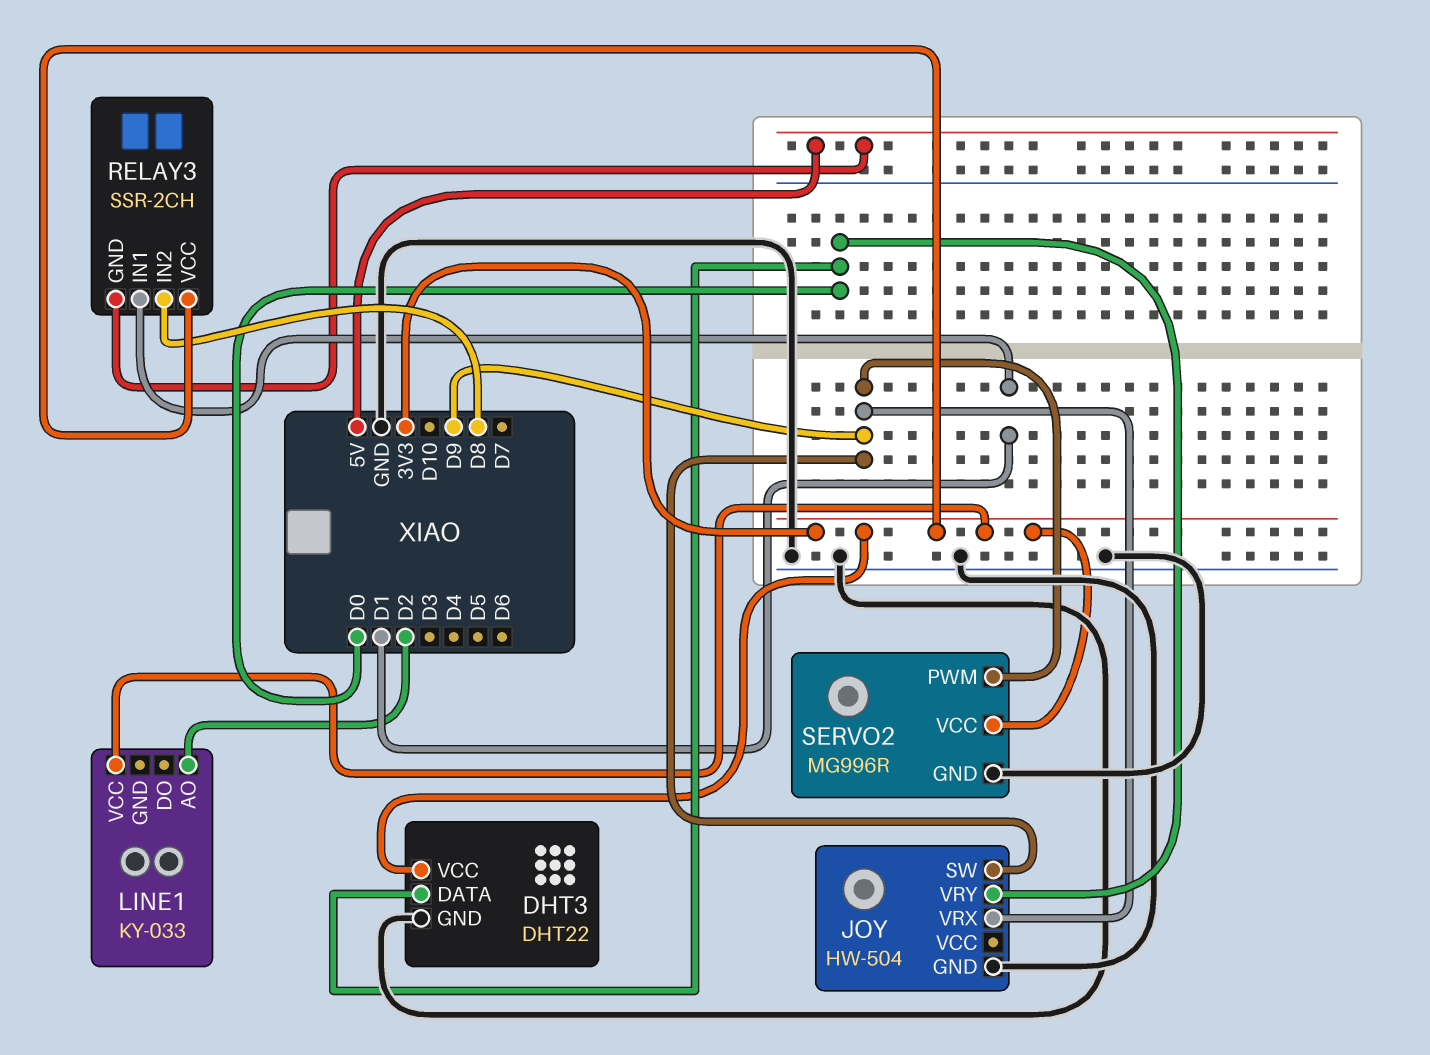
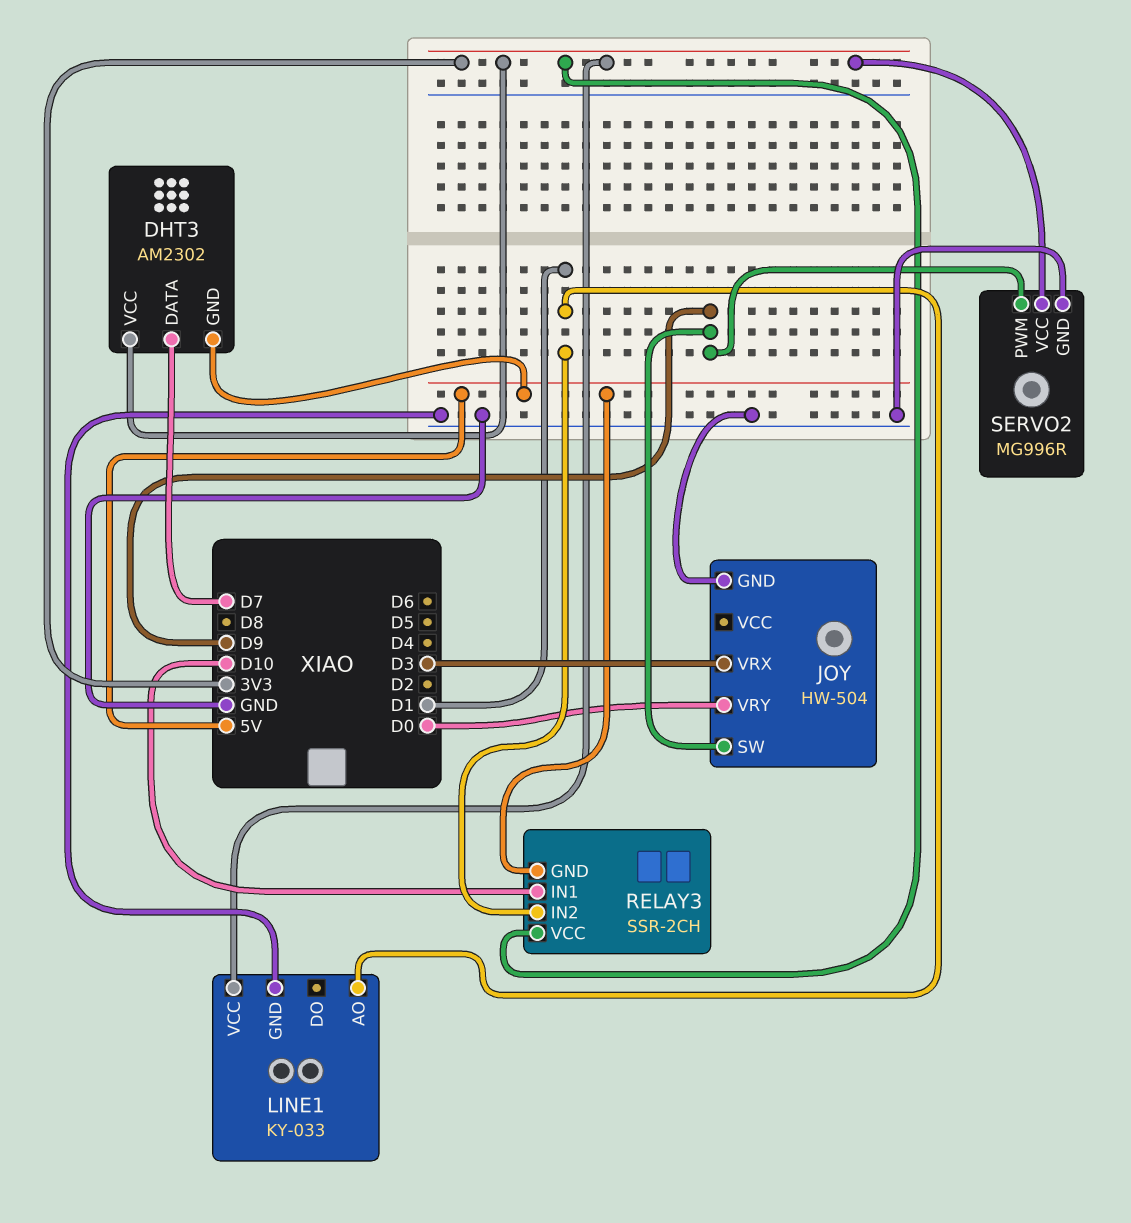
DHT3: DHT22 -> AM2302
DHT3 pin DATA: D0 -> D7
DHT3 pin GND: GND -> 5V
JOY pin VRX: D9 -> D3
LINE1 pin AO: D2 -> D1
LINE1 pin GND: none -> GND
RELAY3 pin IN1: D1 -> D10
RELAY3 pin IN2: D8 -> D1

